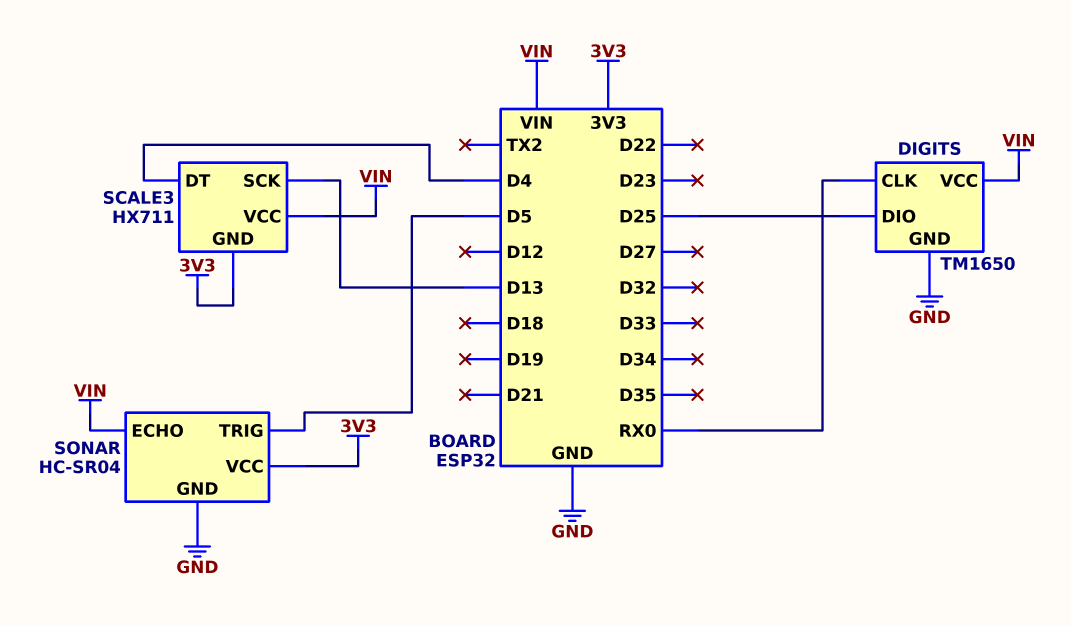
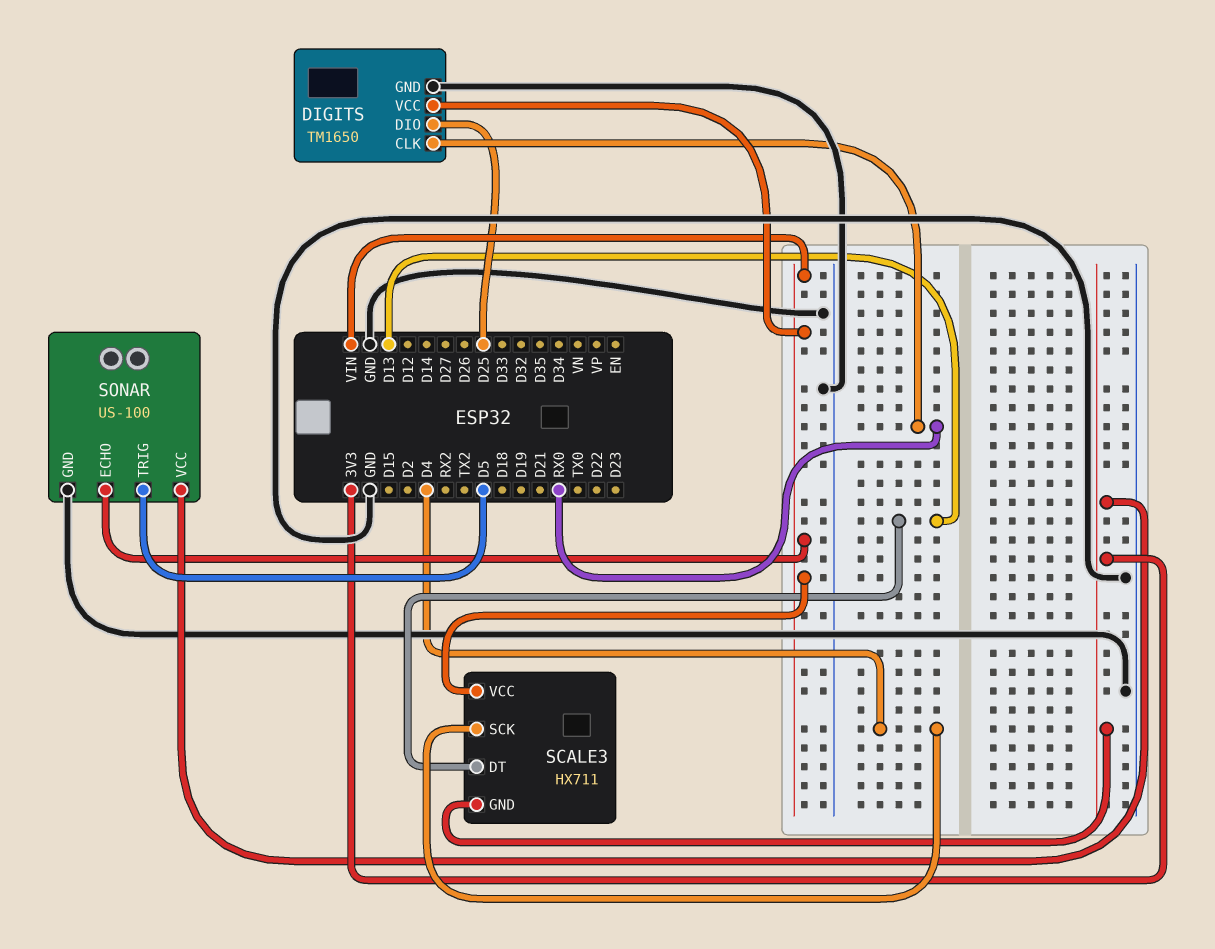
SCALE3 pin DT: D4 -> D13
SCALE3 pin SCK: D13 -> D4
SONAR: HC-SR04 -> US-100

